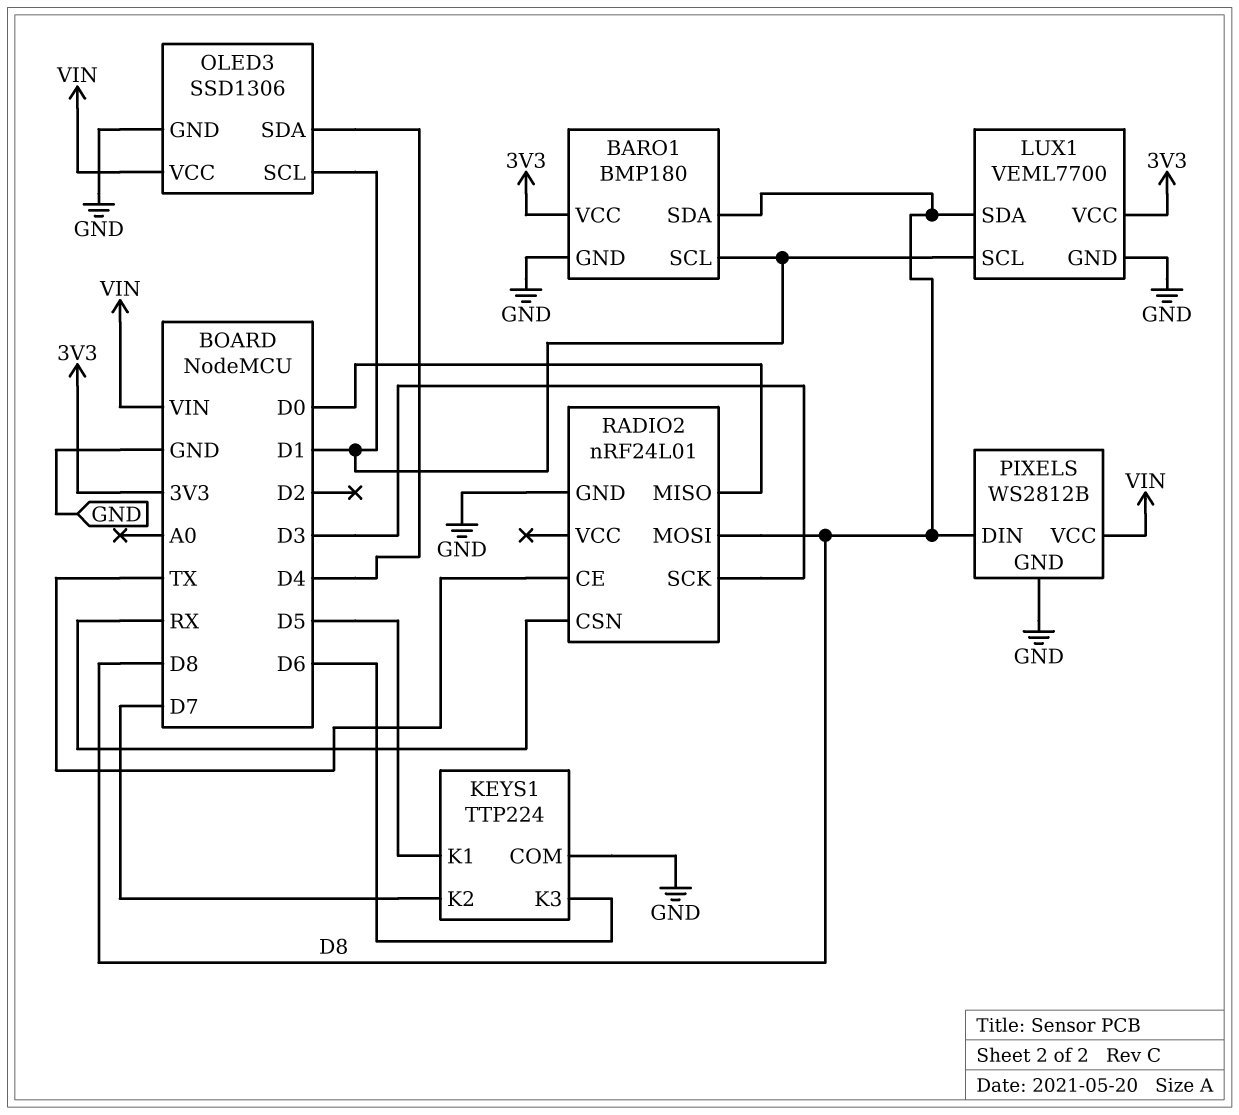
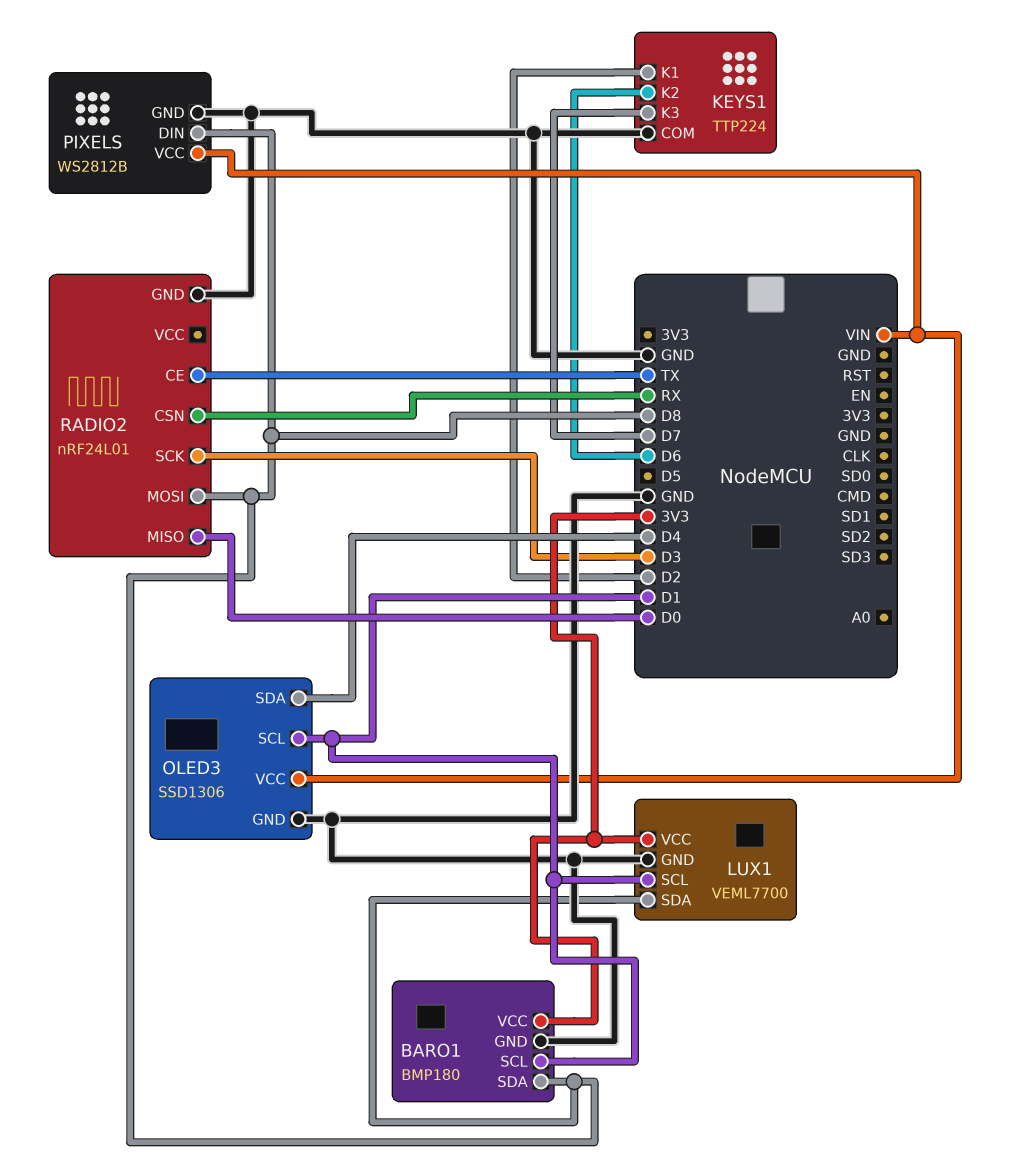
KEYS1 pin K1: D5 -> D2
KEYS1 pin K2: D7 -> D6
KEYS1 pin K3: D6 -> D7

